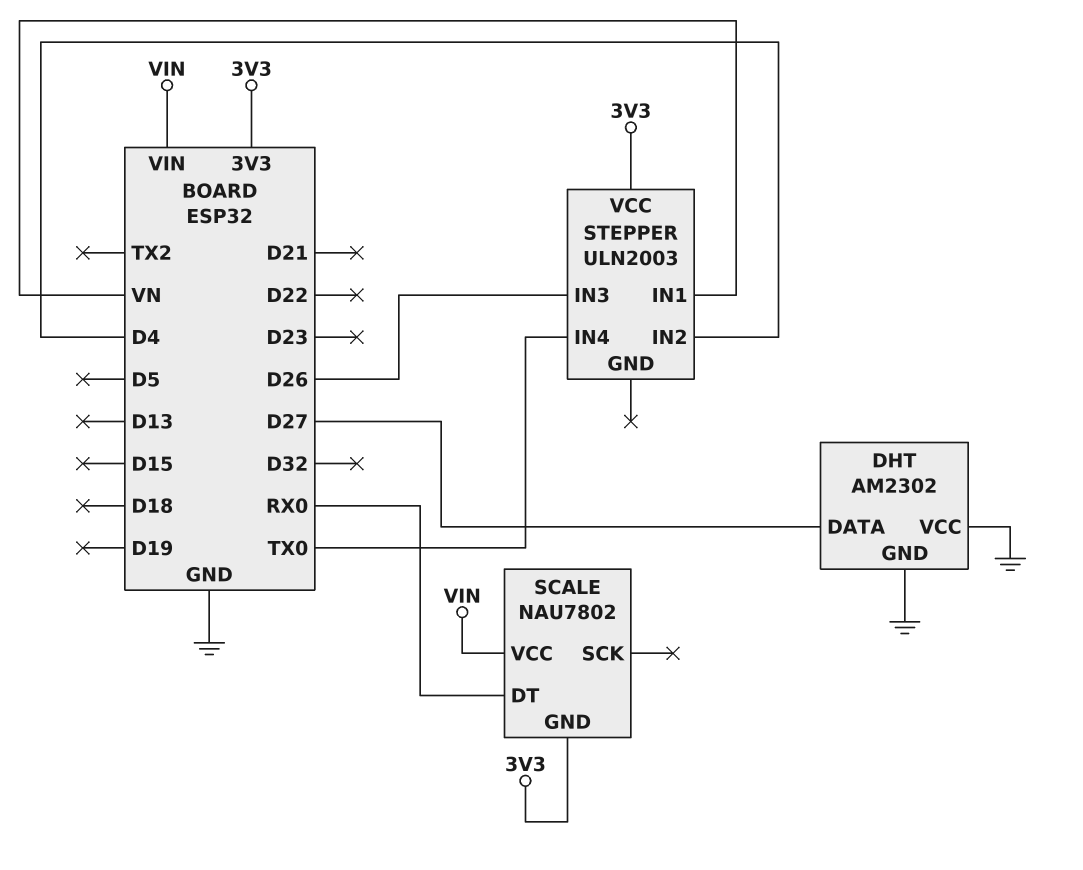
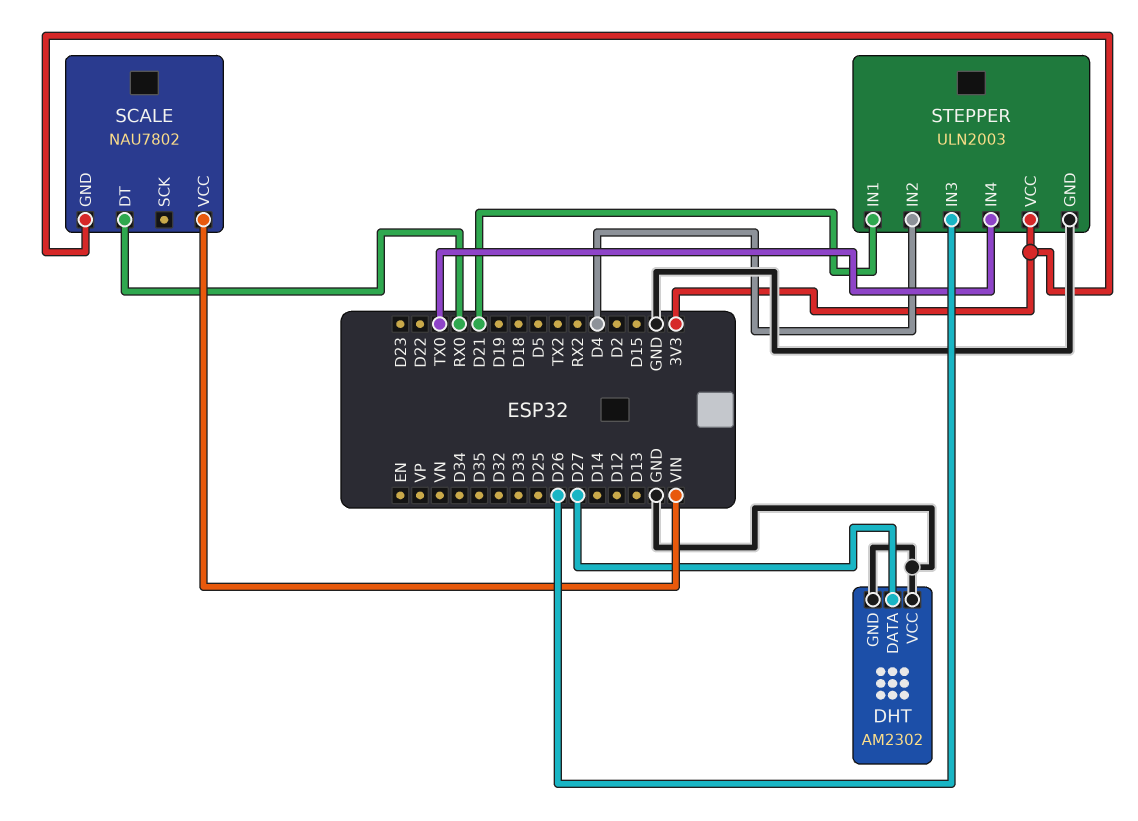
STEPPER pin GND: none -> GND
STEPPER pin IN1: VN -> D21

